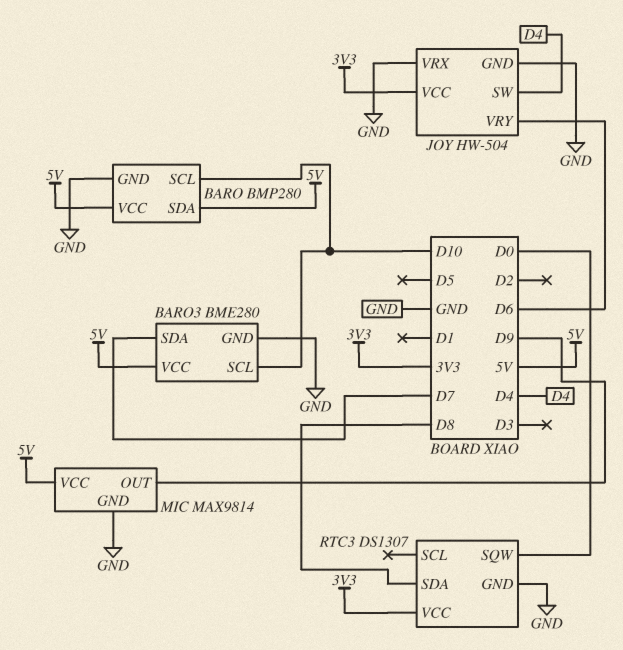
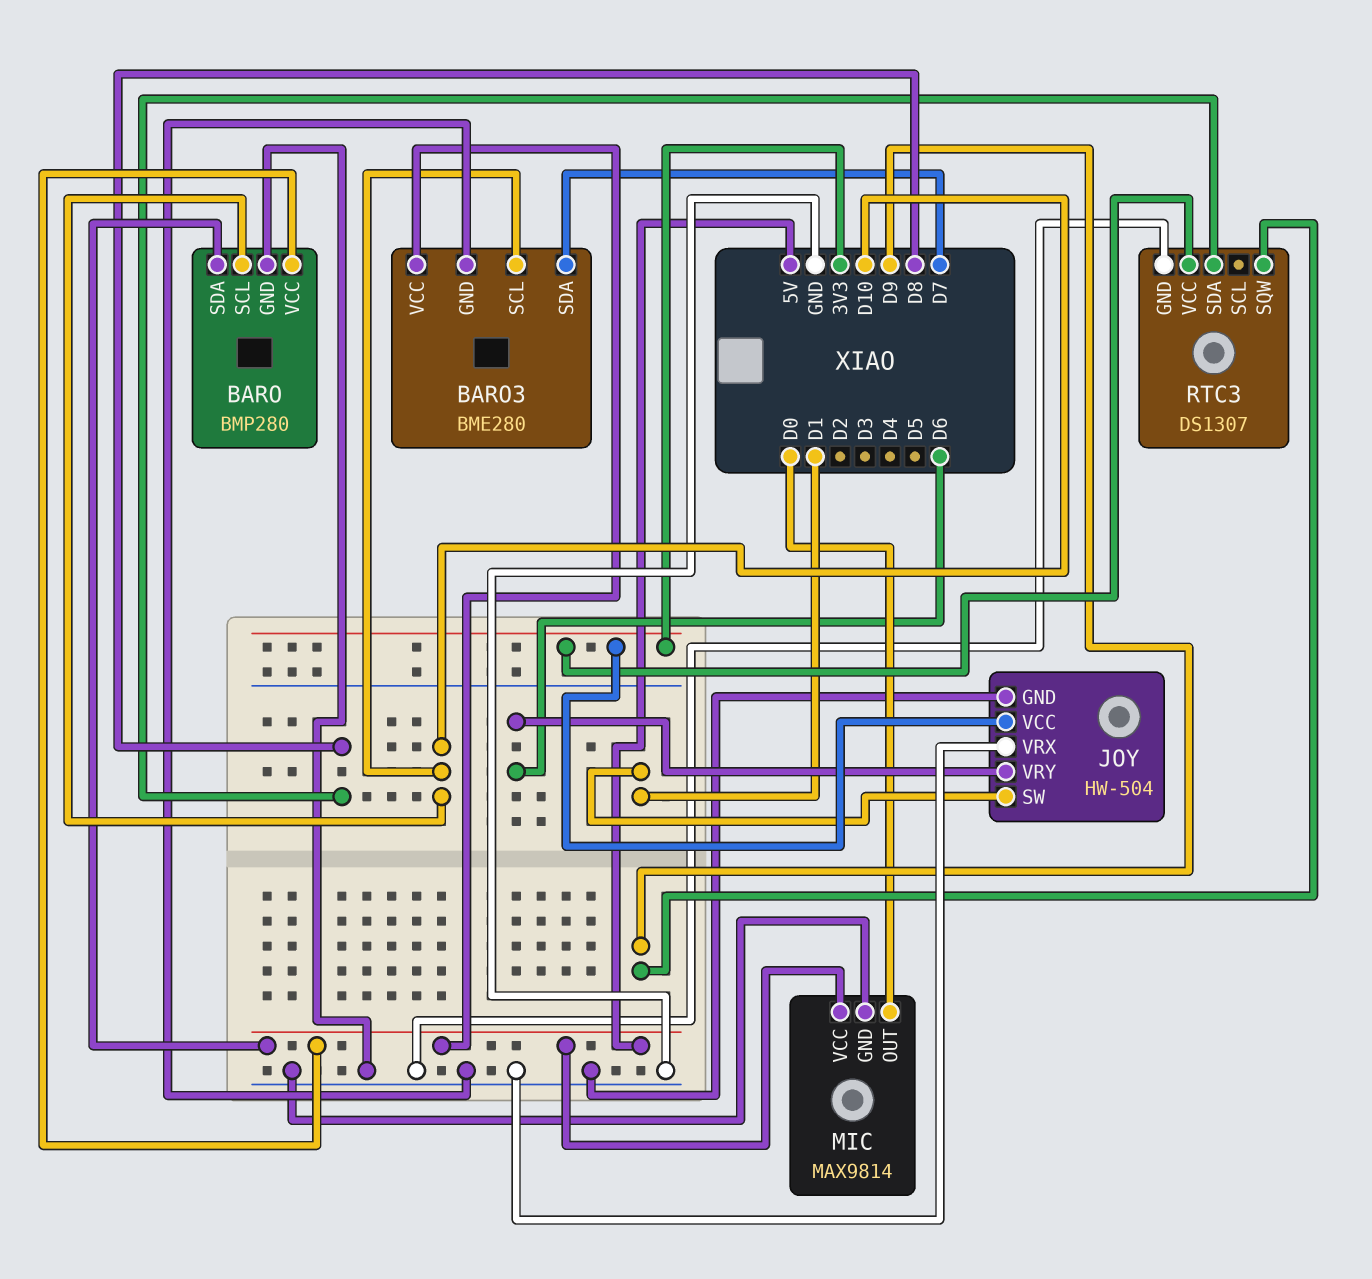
JOY pin SW: D4 -> D1
MIC pin OUT: D9 -> D0
RTC3 pin SQW: D0 -> D9

